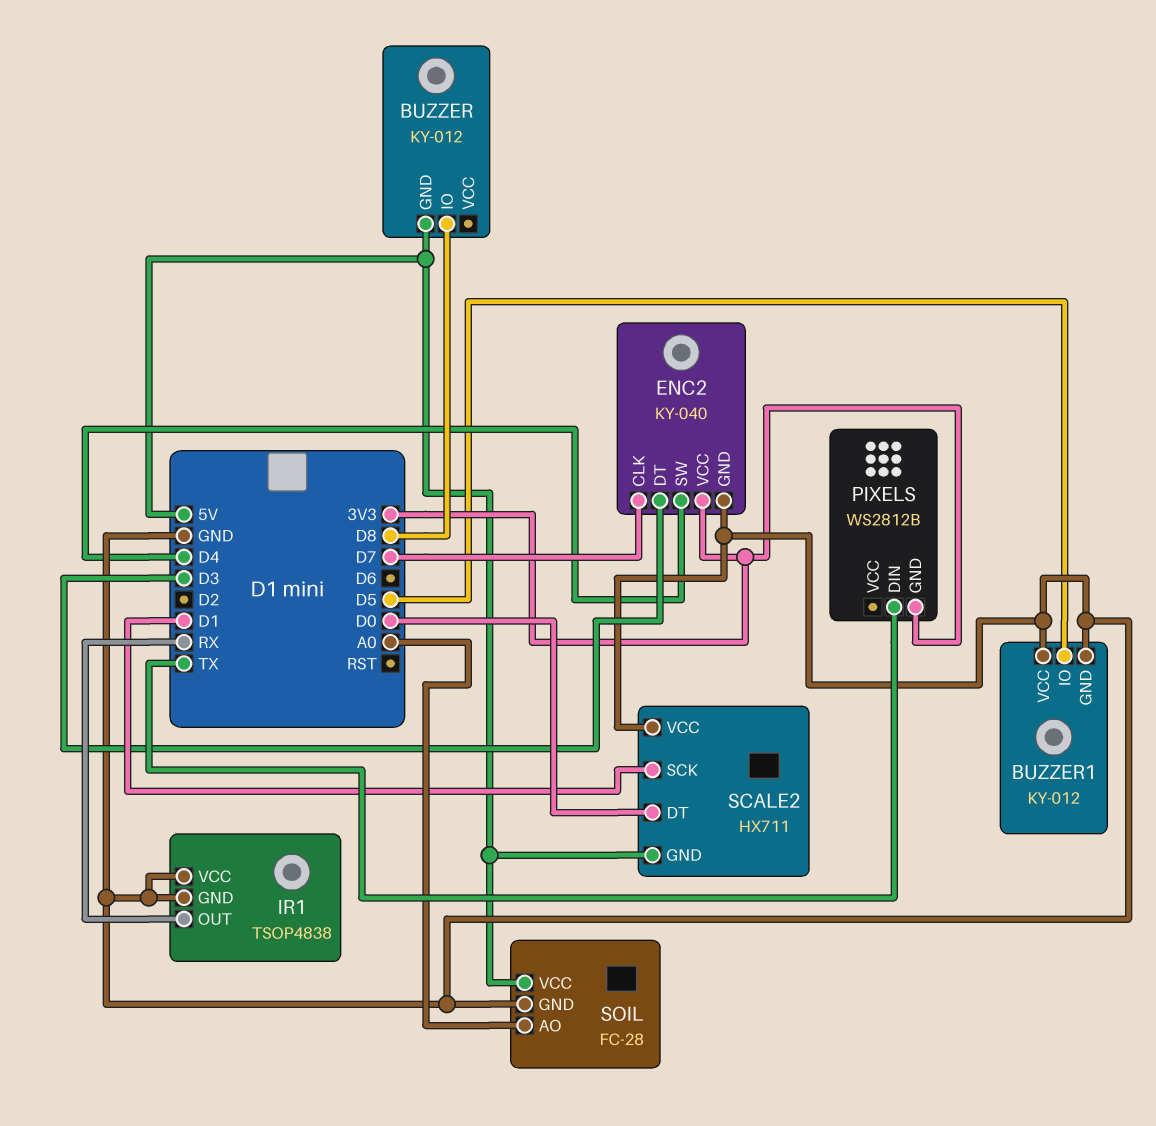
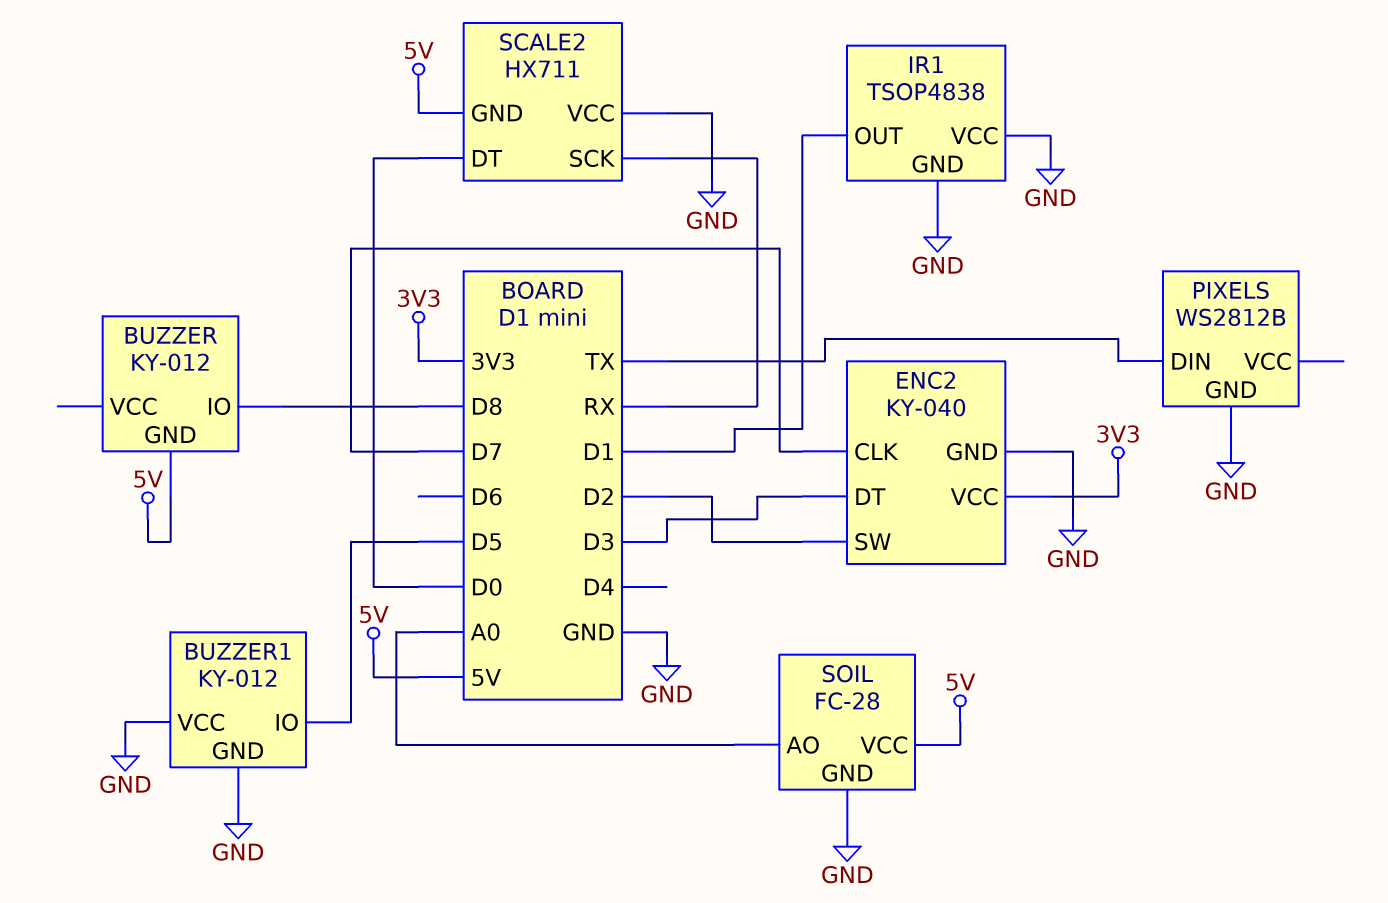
ENC2 pin SW: D4 -> D2
IR1 pin OUT: RX -> D1
PIXELS pin GND: 3V3 -> GND
SCALE2 pin SCK: D1 -> RX

